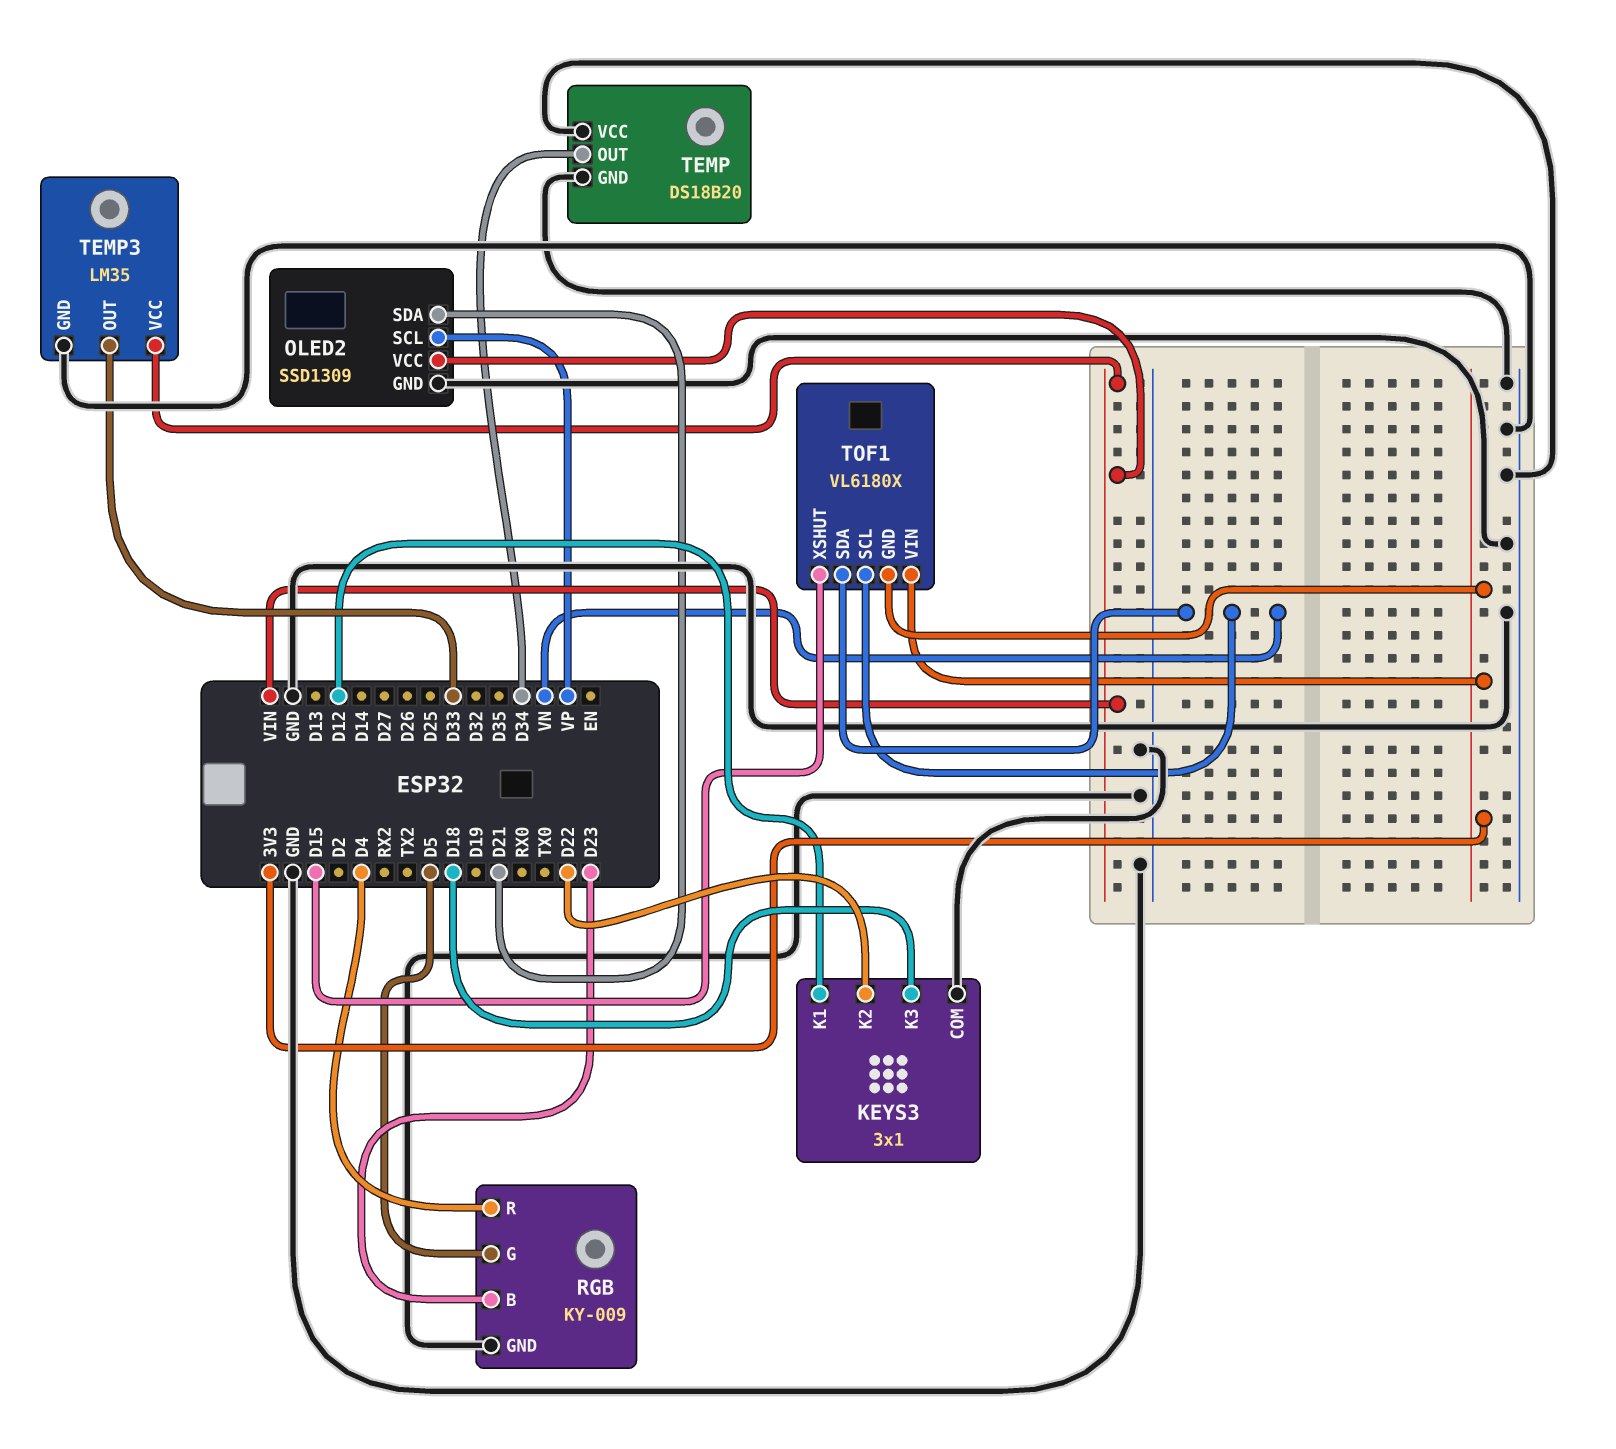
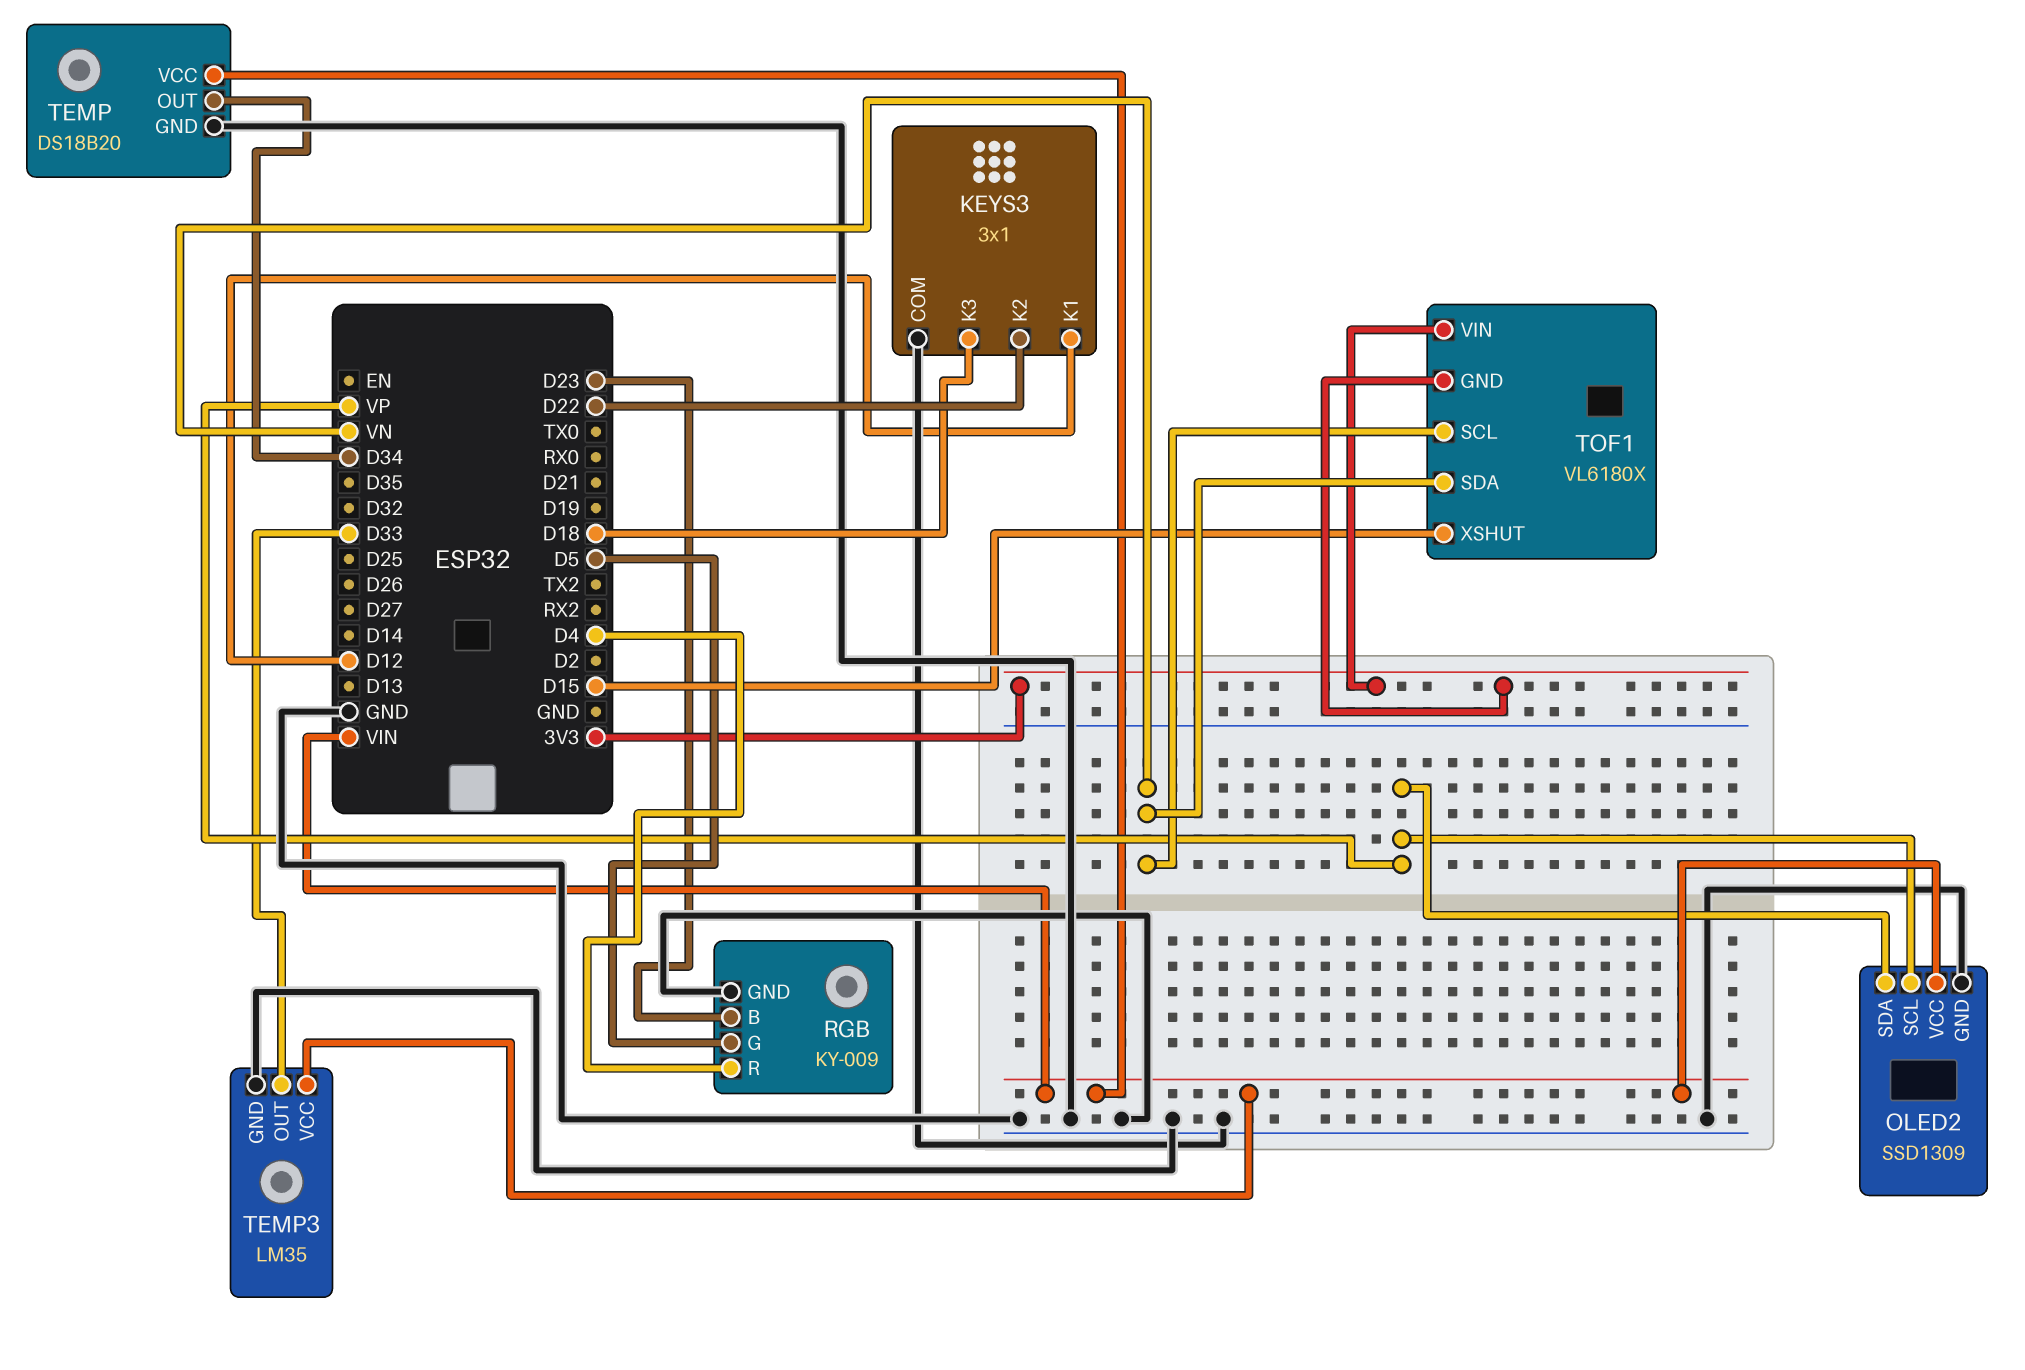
OLED2 pin SDA: D21 -> VP
TEMP pin VCC: GND -> VIN

